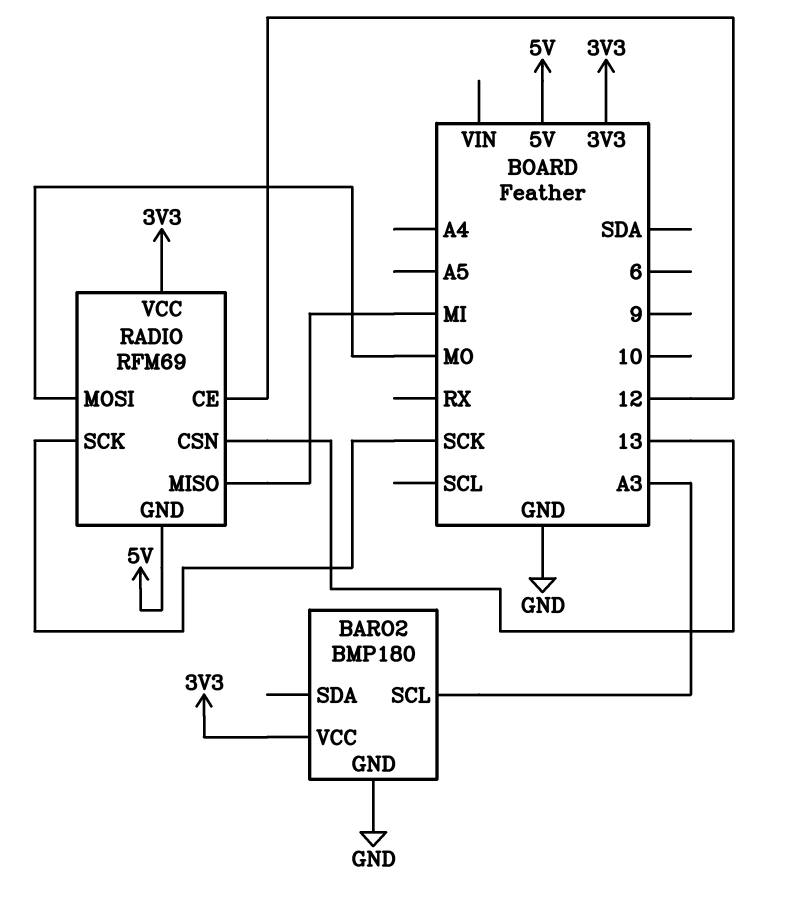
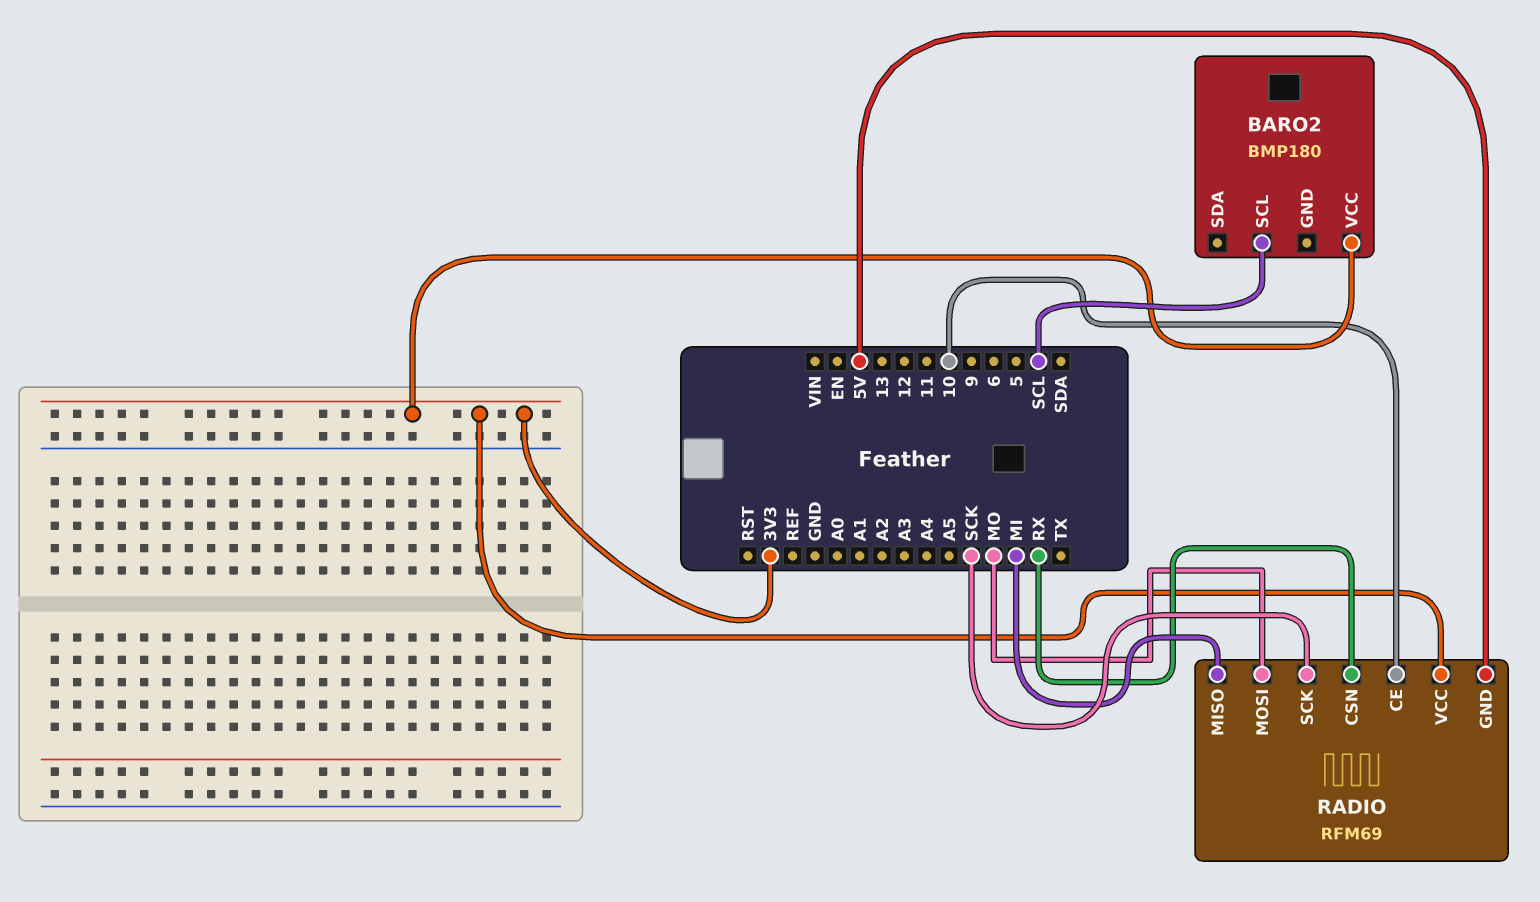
BARO2 pin GND: GND -> none
BARO2 pin SCL: A3 -> SCL
RADIO pin CE: 12 -> 10
RADIO pin CSN: 13 -> RX

